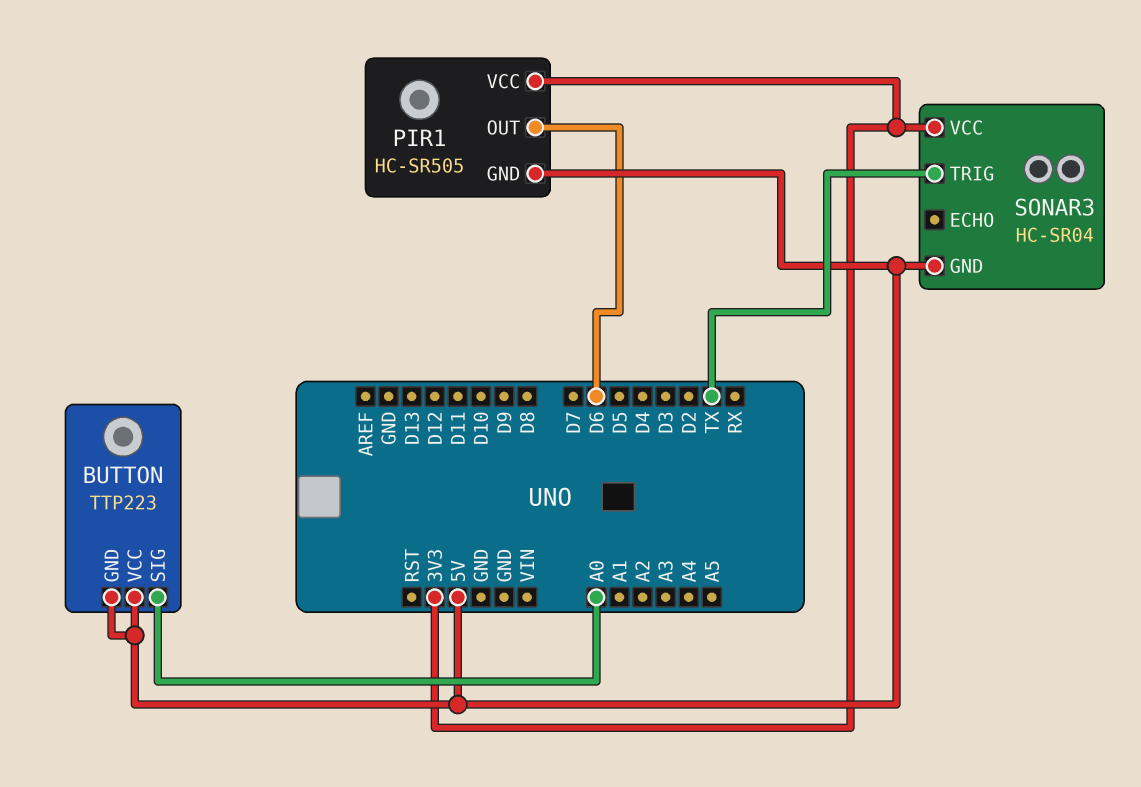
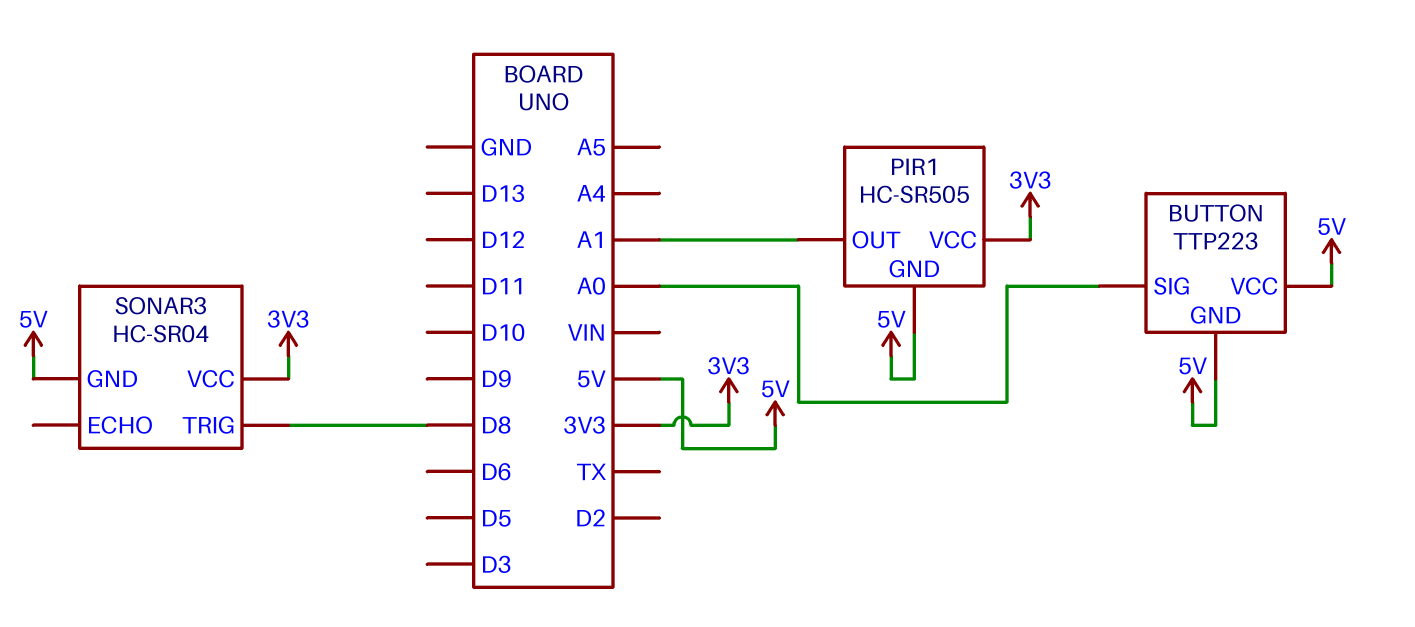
PIR1 pin OUT: D6 -> A1
SONAR3 pin TRIG: TX -> D8

